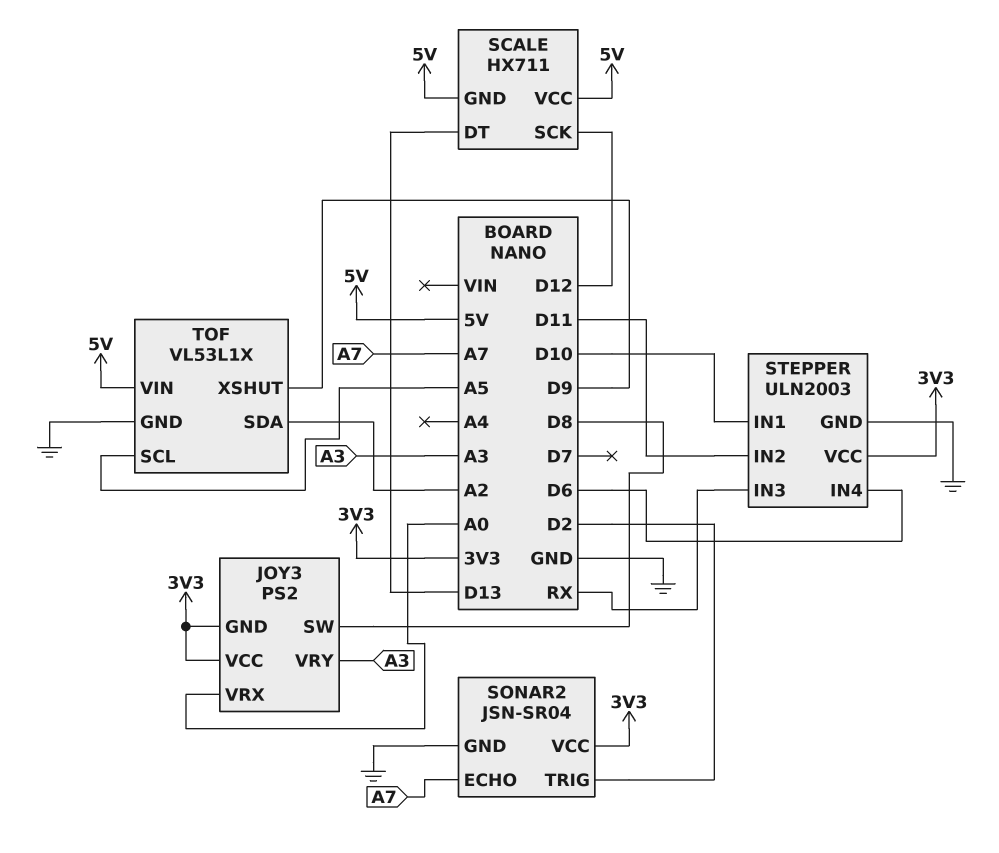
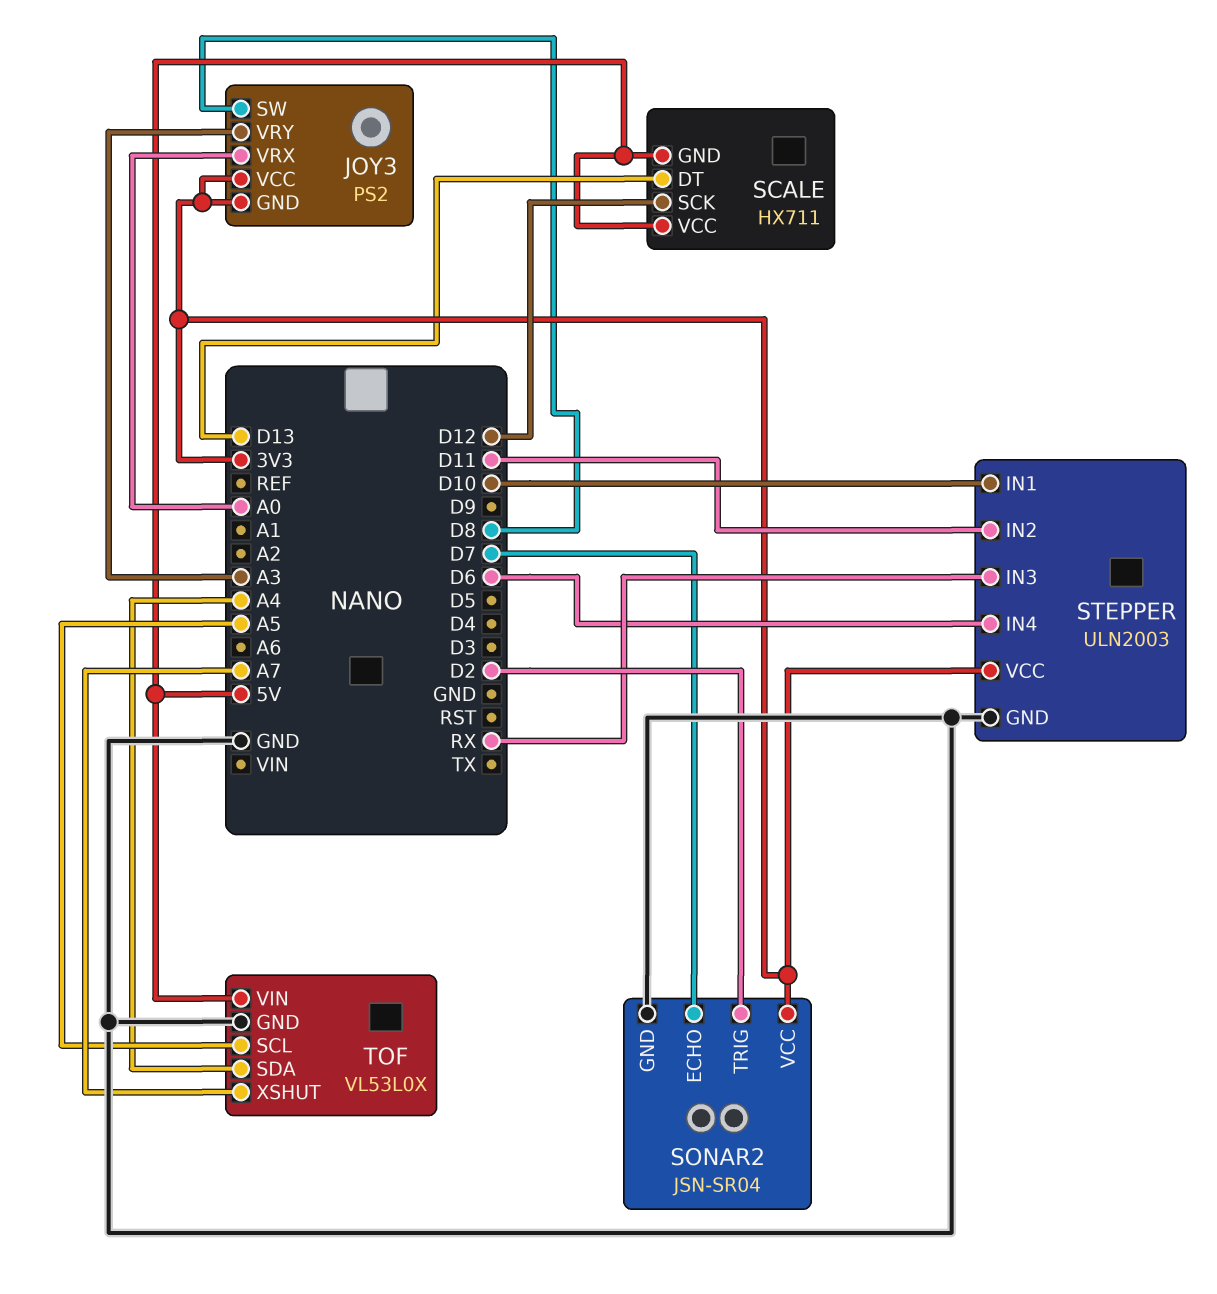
SONAR2 pin ECHO: A7 -> D7
TOF: VL53L1X -> VL53L0X
TOF pin SDA: A2 -> A4
TOF pin XSHUT: D9 -> A7

